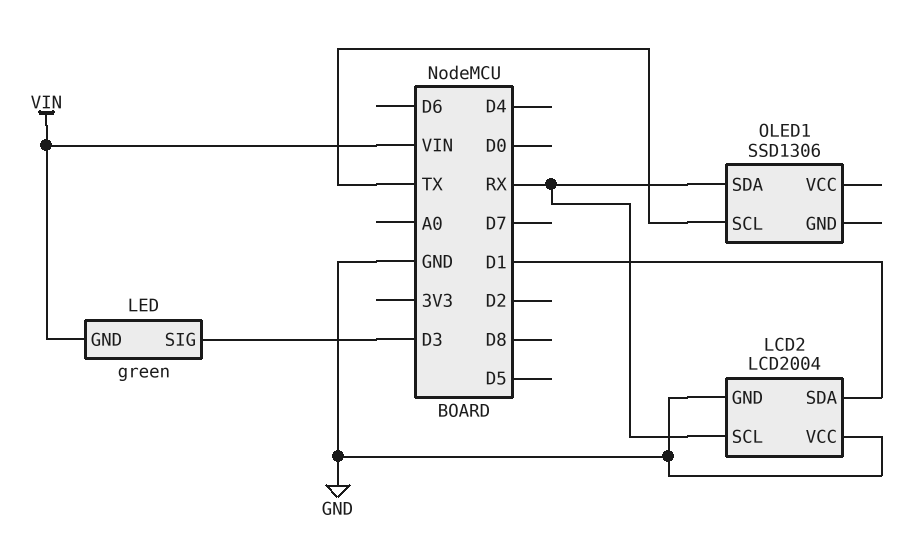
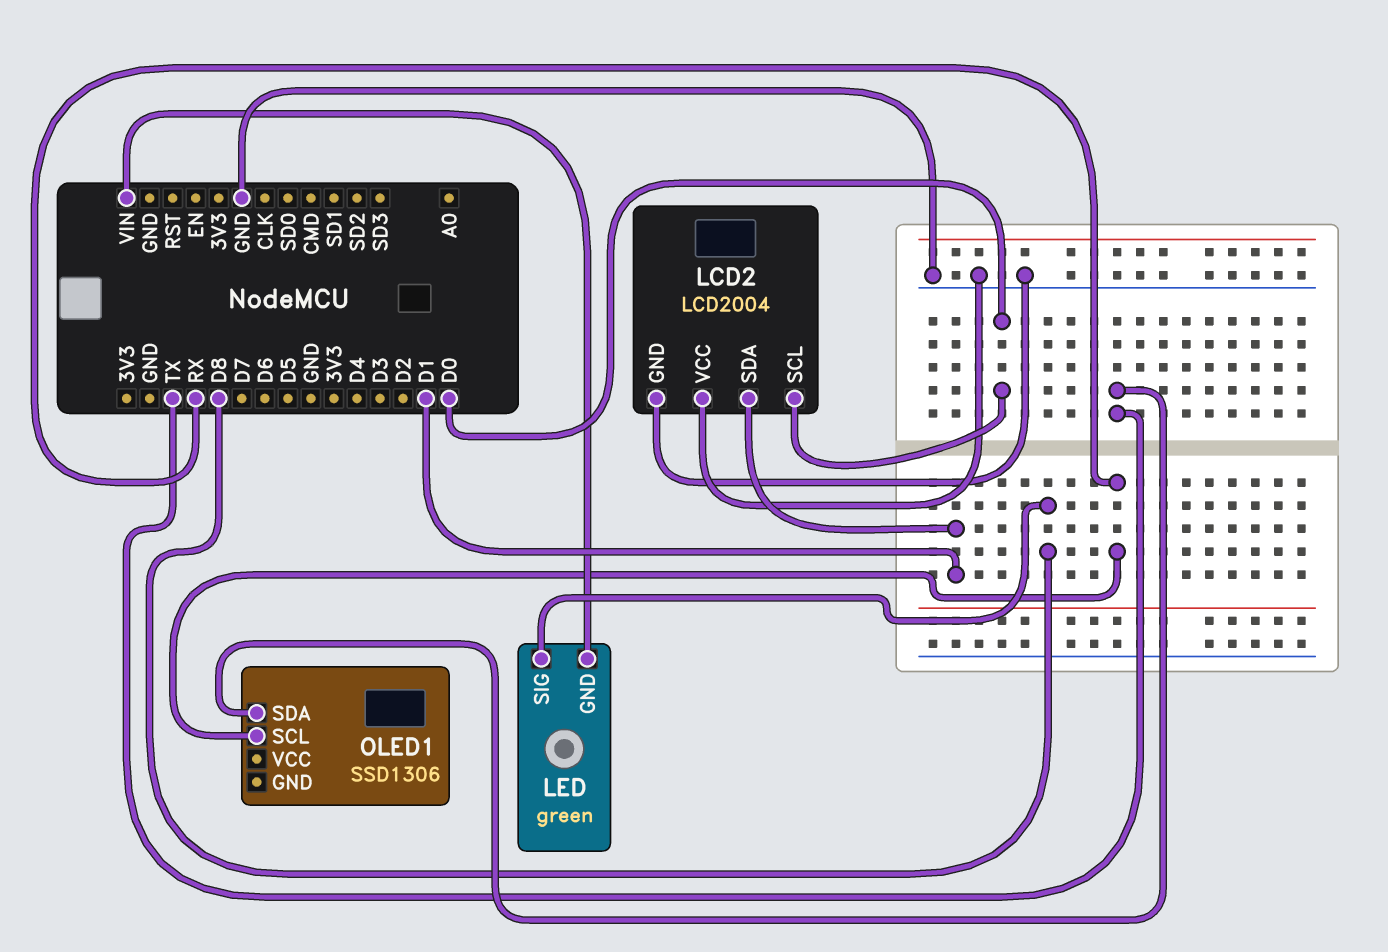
LCD2 pin SCL: RX -> D0
LED pin SIG: D3 -> D8
OLED1 pin SCL: TX -> RX
OLED1 pin SDA: RX -> TX

